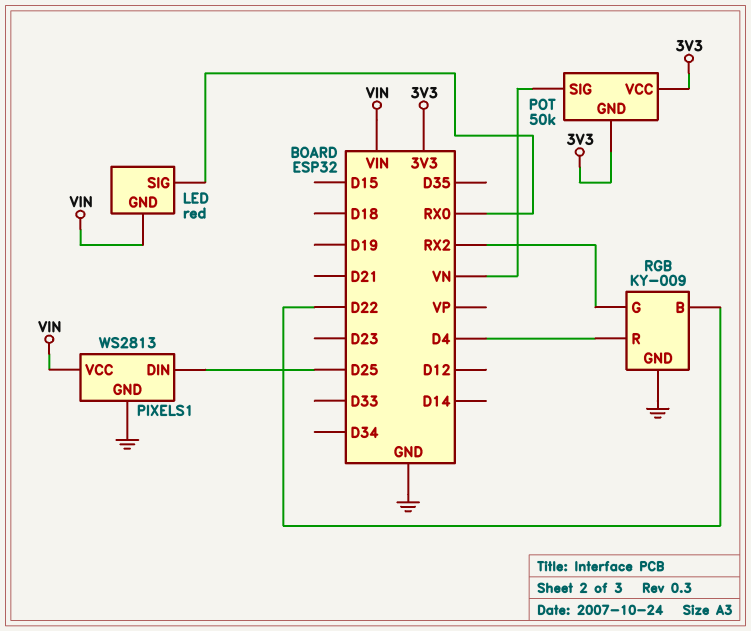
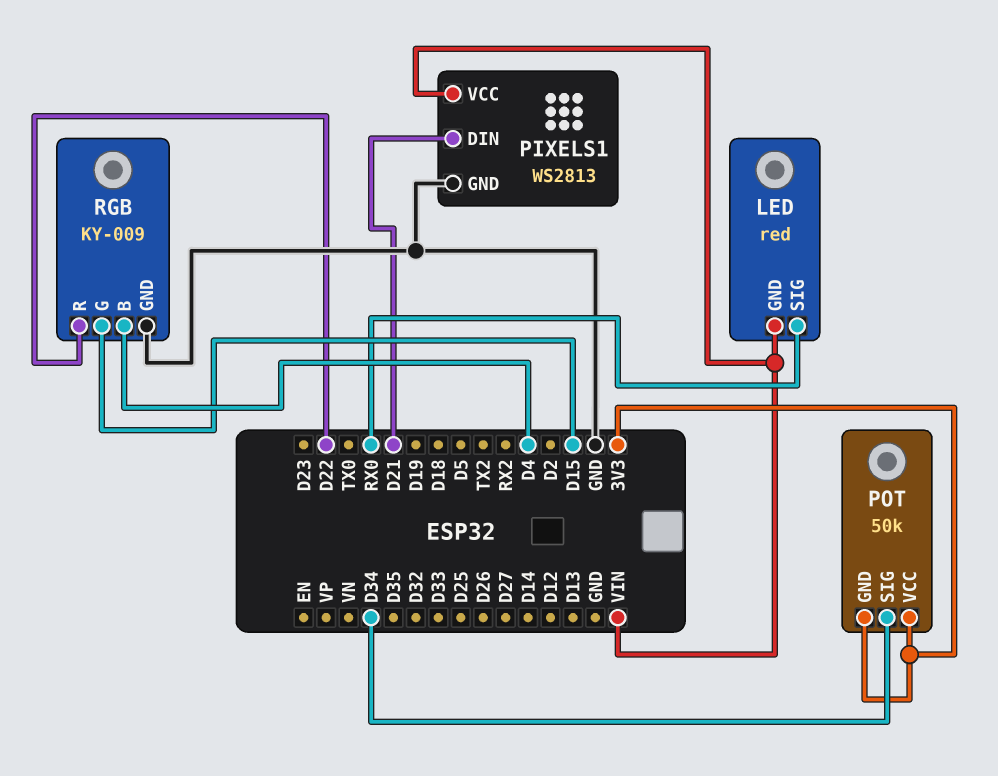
PIXELS1 pin DIN: D25 -> D21
POT pin SIG: VN -> D34
RGB pin B: D22 -> D4
RGB pin G: RX2 -> D15
RGB pin R: D4 -> D22

